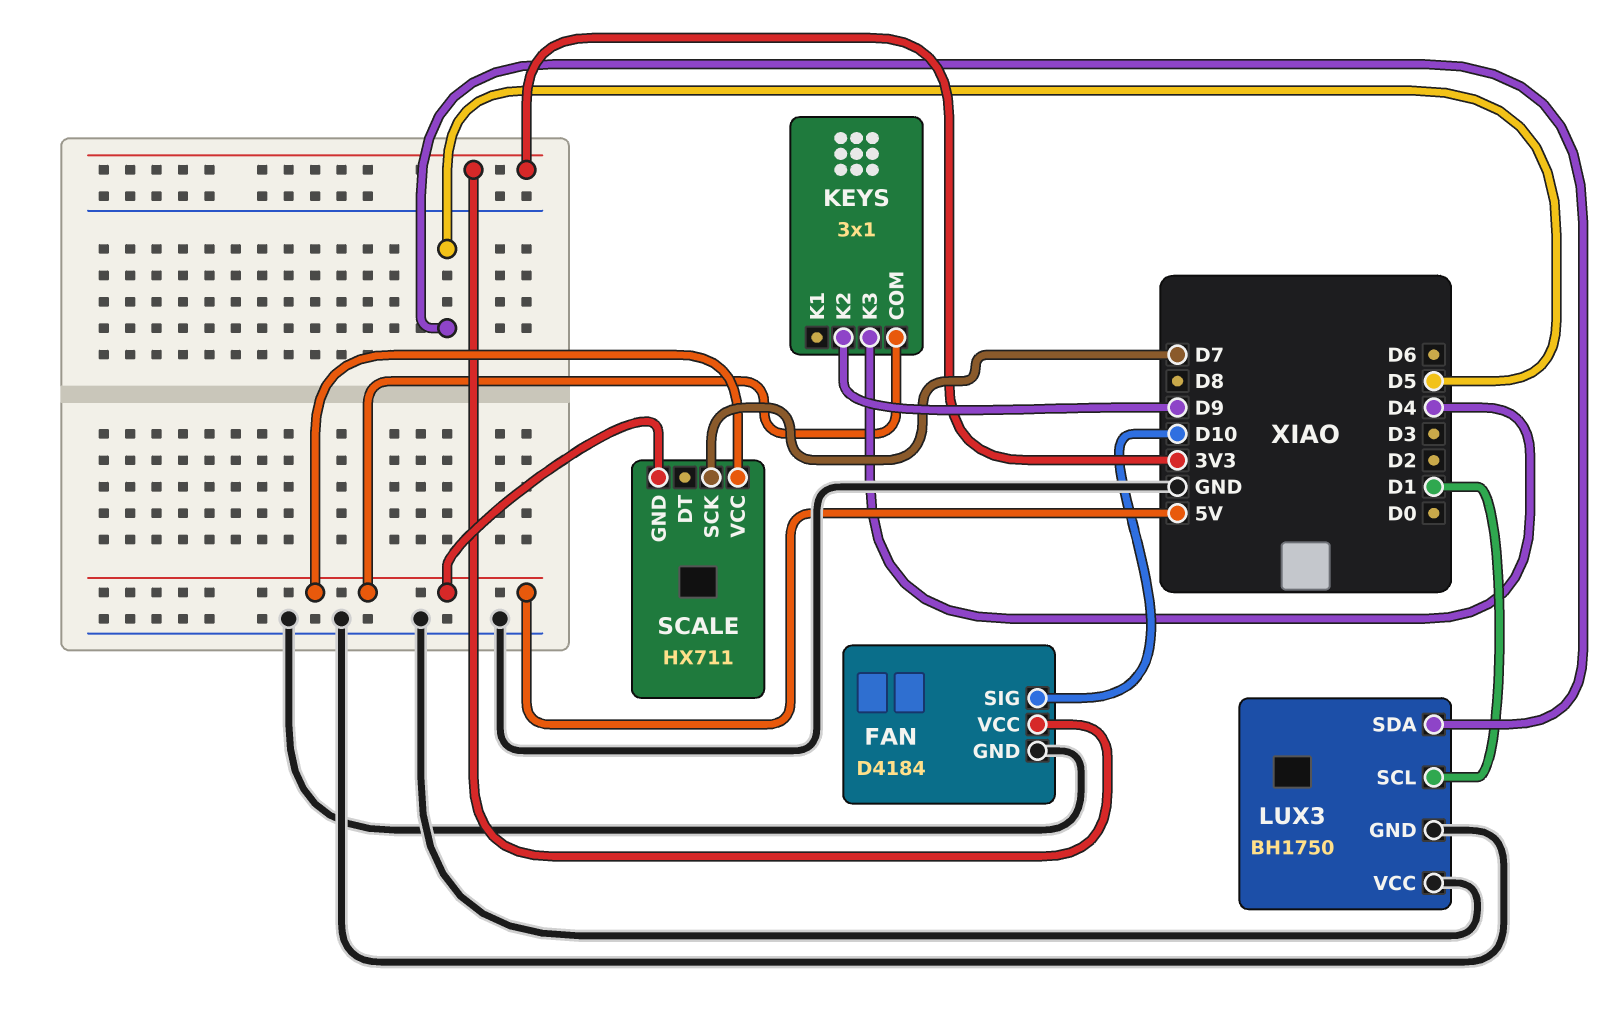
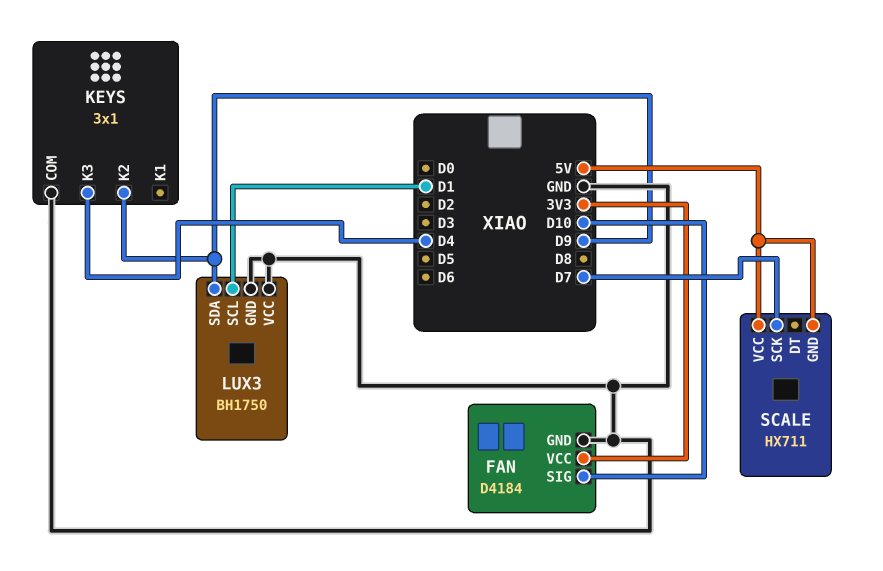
KEYS pin COM: 5V -> GND
LUX3 pin SDA: D5 -> D9

